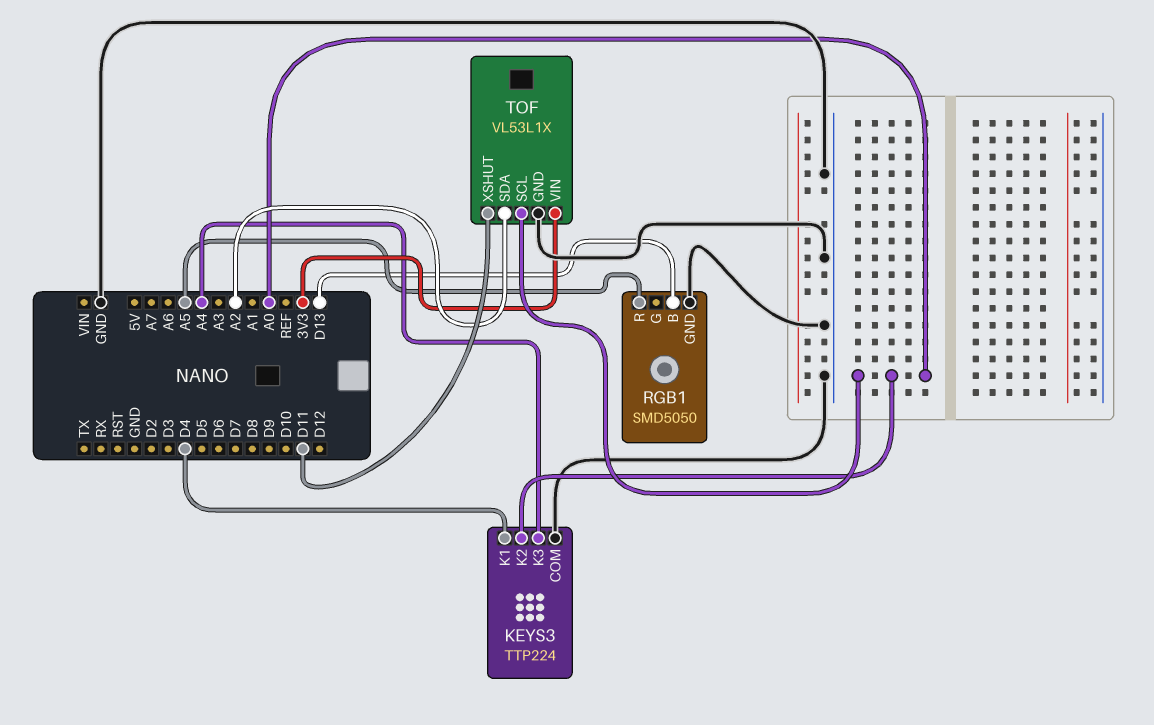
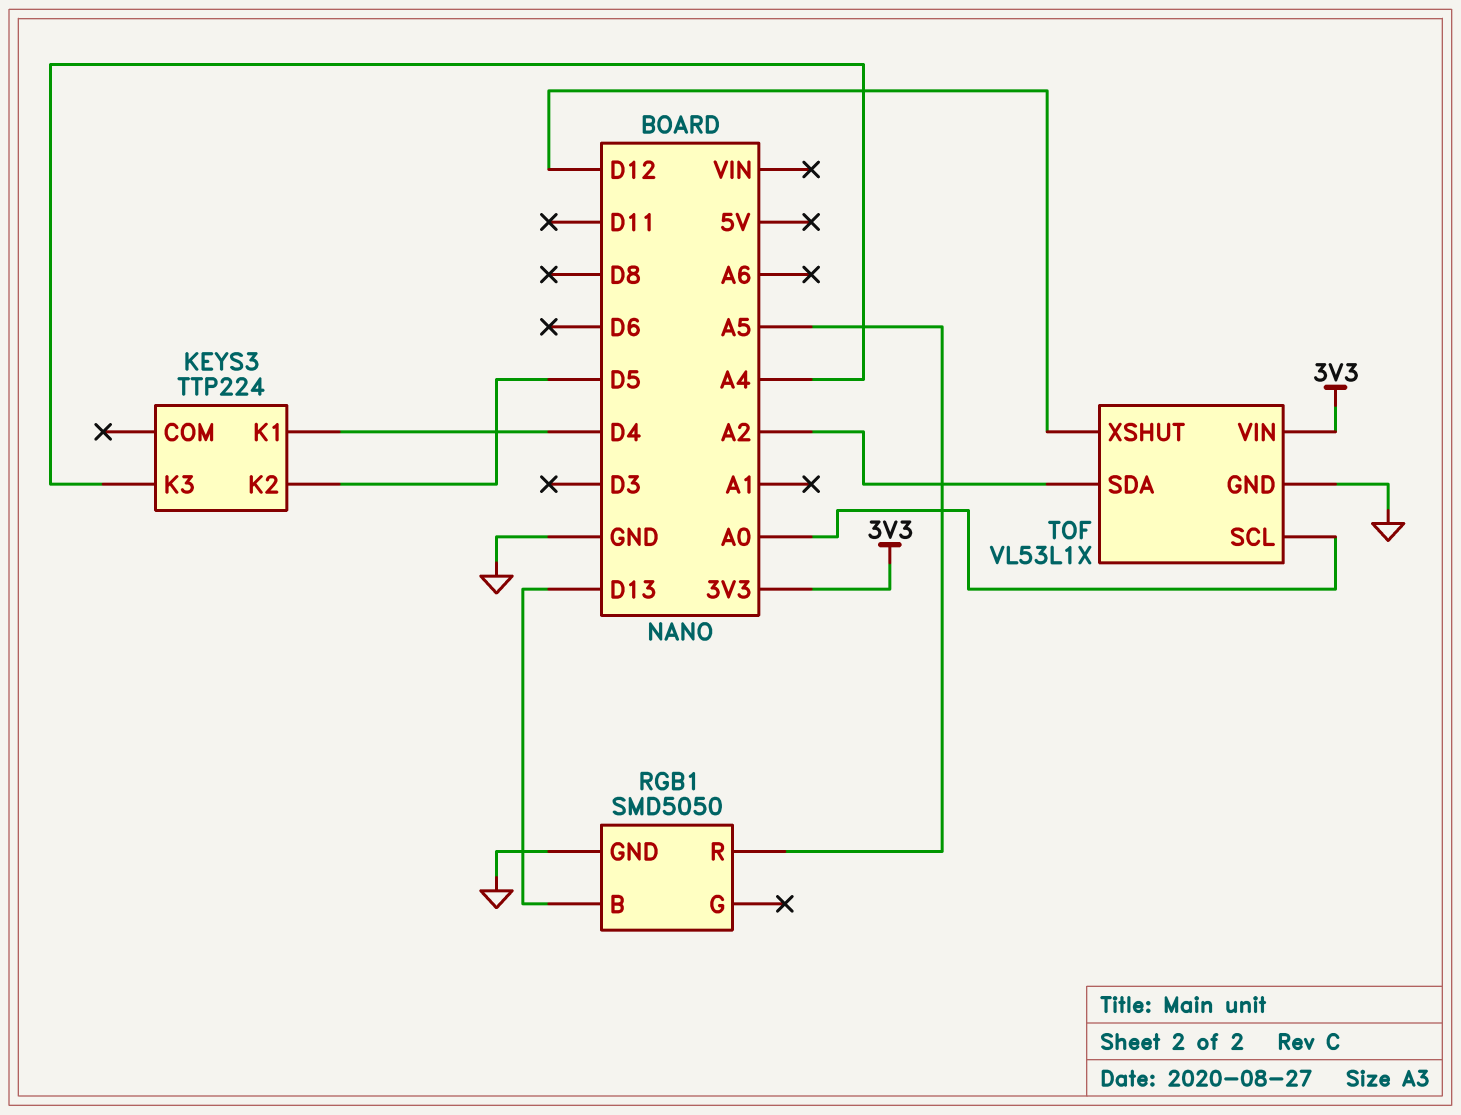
KEYS3 pin COM: GND -> none
KEYS3 pin K2: A0 -> D5
TOF pin XSHUT: D11 -> D12

